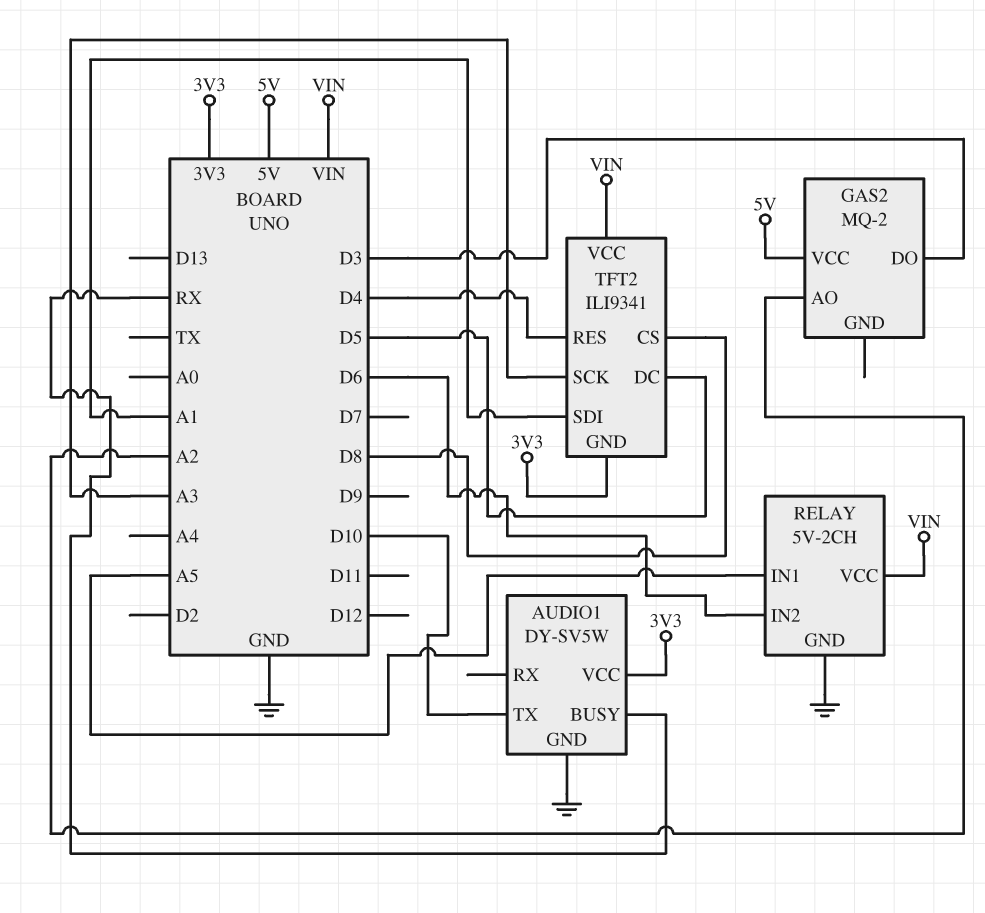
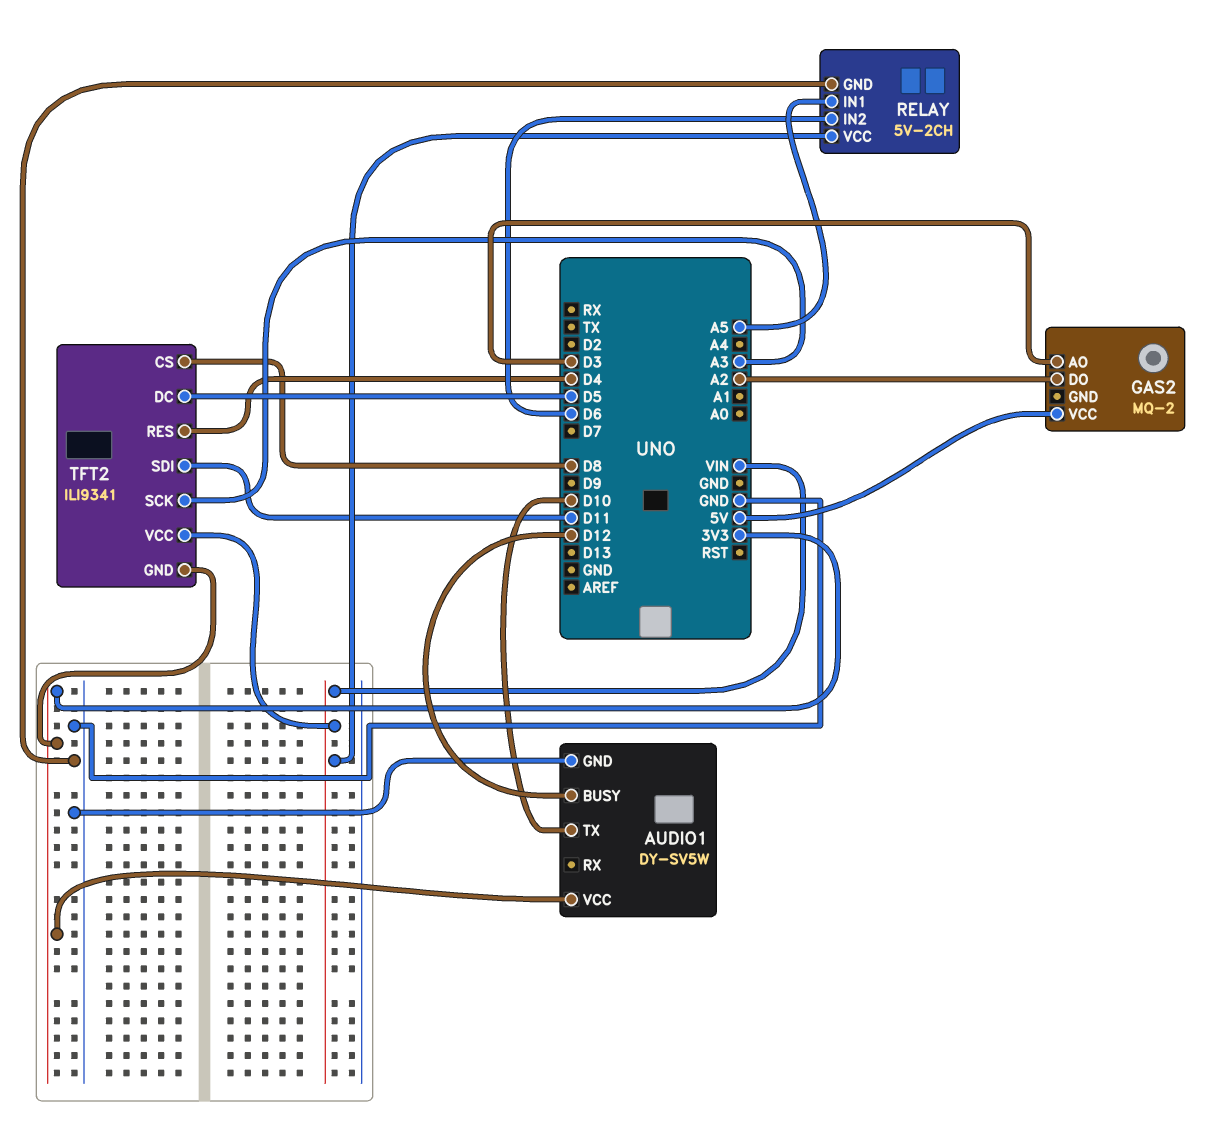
AUDIO1 pin BUSY: RX -> D12
GAS2 pin AO: A2 -> D3
GAS2 pin DO: D3 -> A2
TFT2 pin SDI: A1 -> D11

